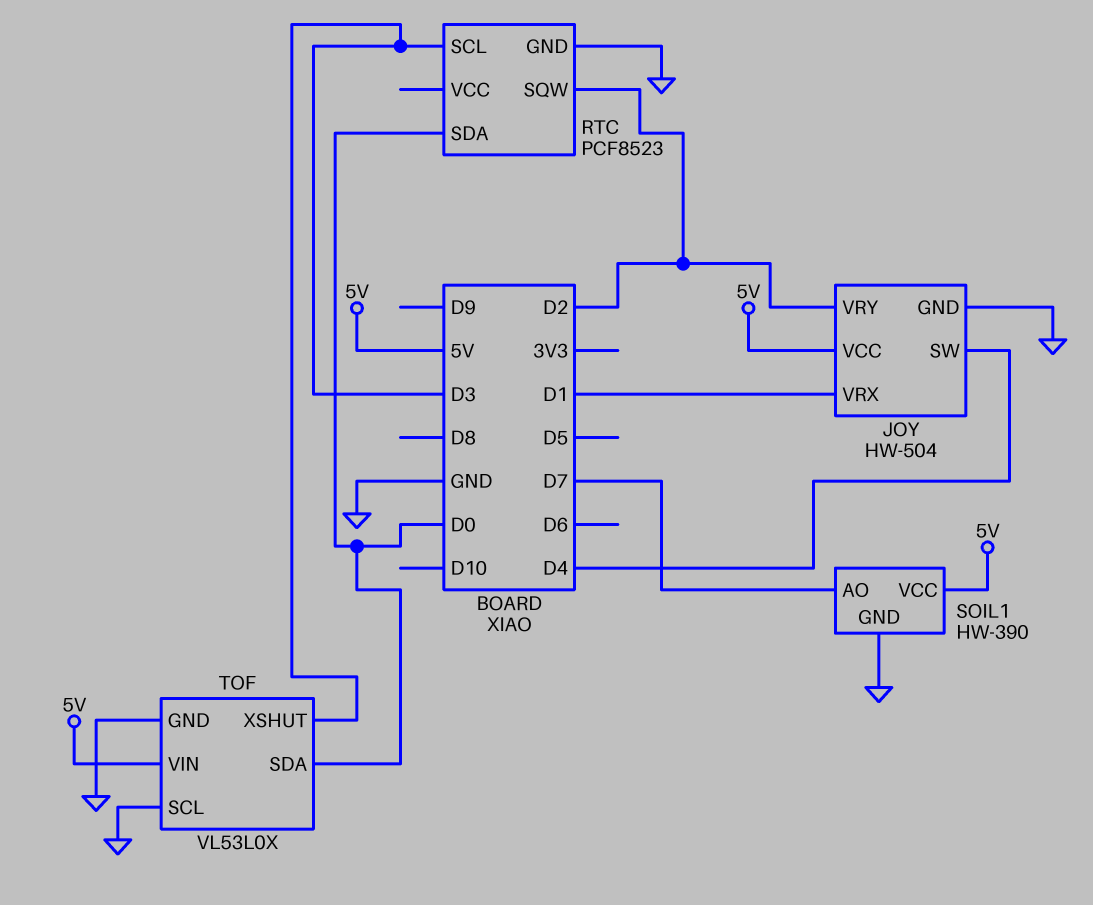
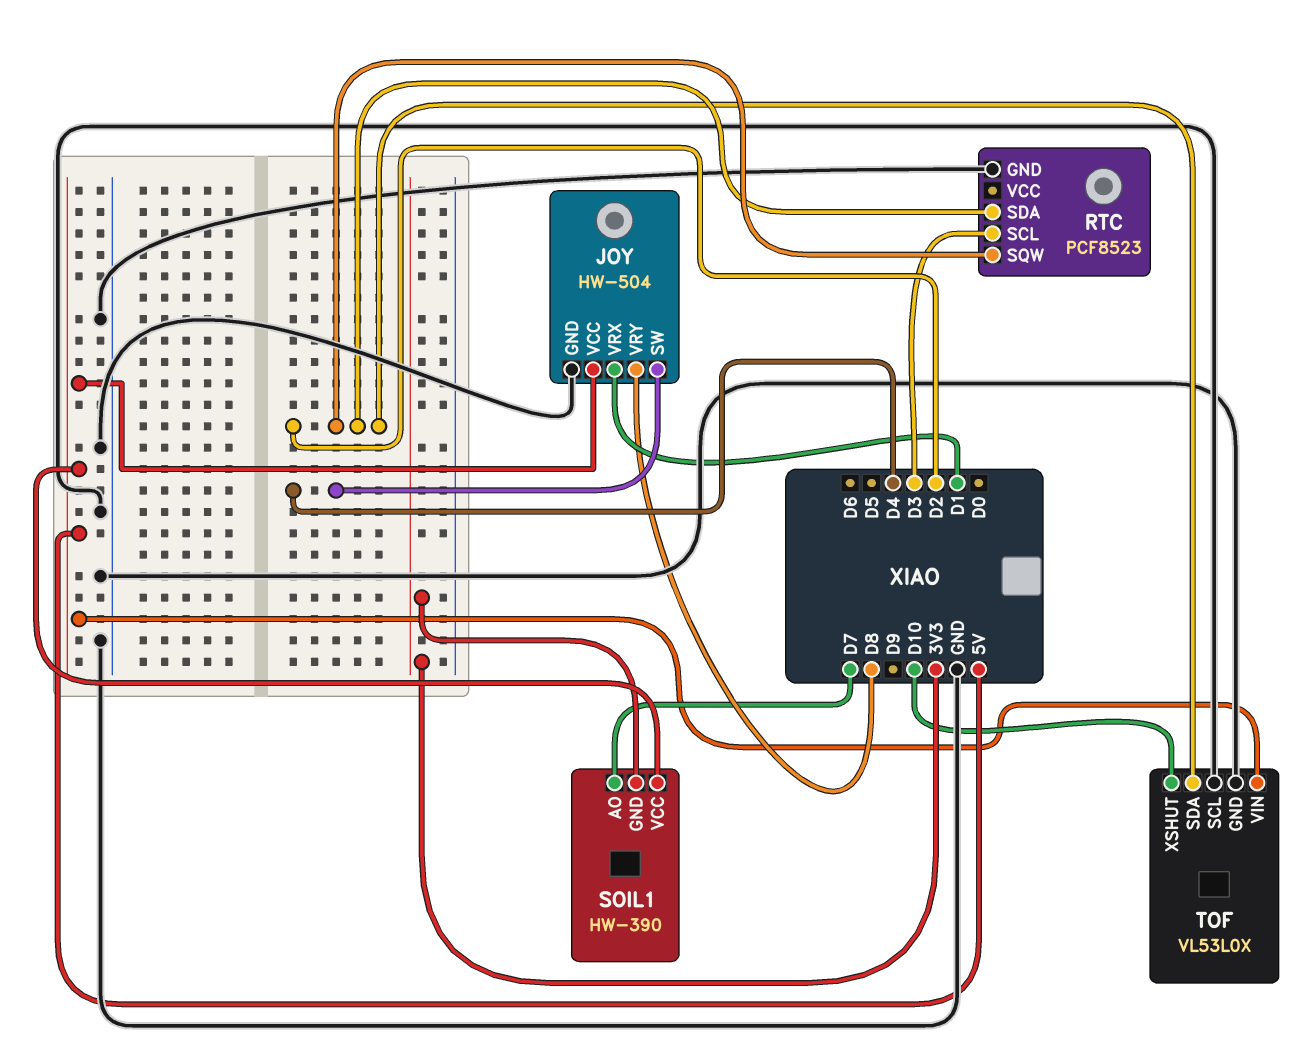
JOY pin VRY: D2 -> D8
RTC pin SDA: D0 -> D2
SOIL1 pin GND: GND -> 3V3
TOF pin SDA: D0 -> D2
TOF pin XSHUT: D3 -> D10

